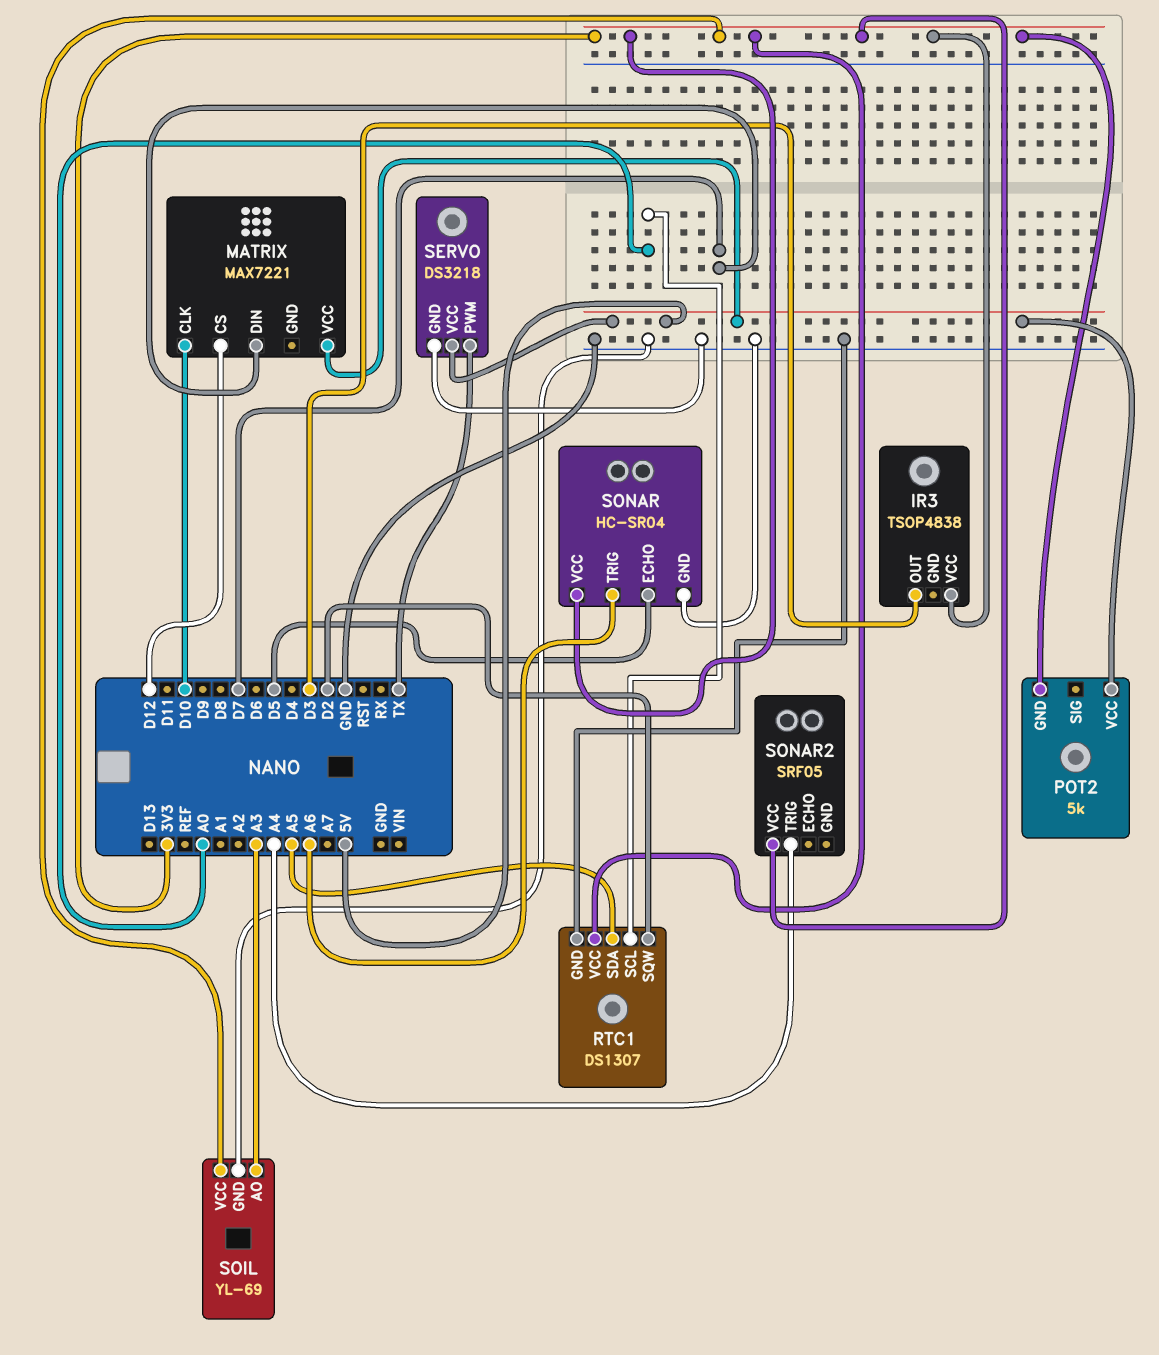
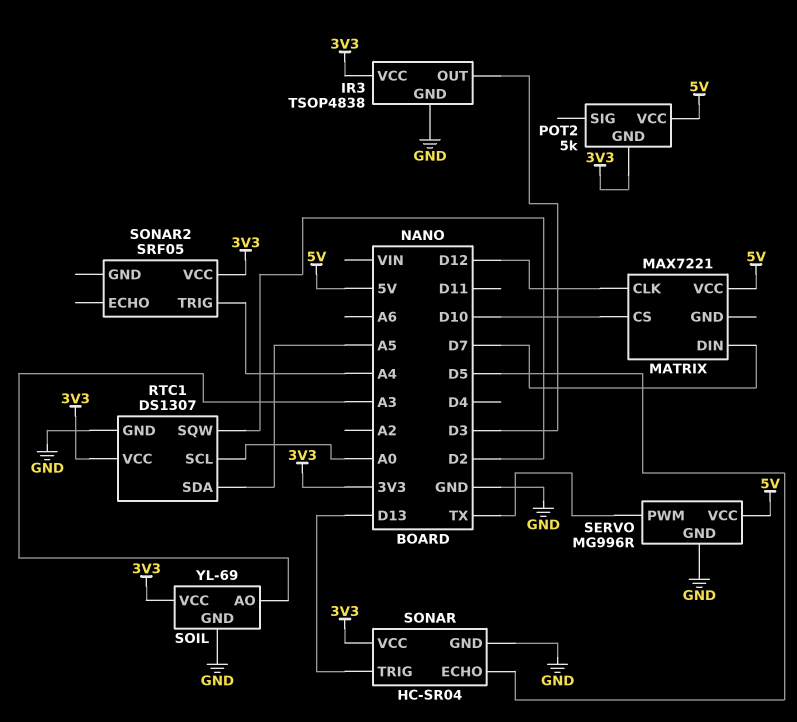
IR3 pin GND: none -> GND
MATRIX pin CLK: D10 -> D12
MATRIX pin CS: D12 -> D10
SERVO: DS3218 -> MG996R
SONAR pin TRIG: A6 -> D13

